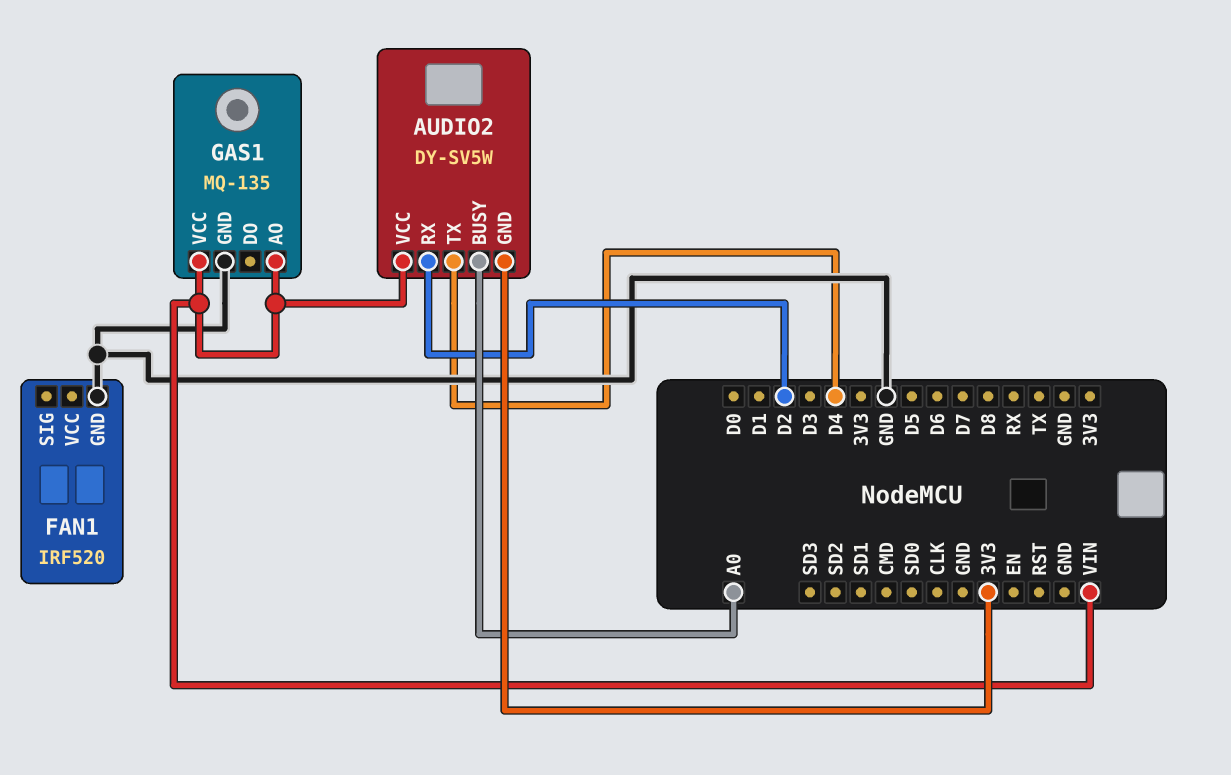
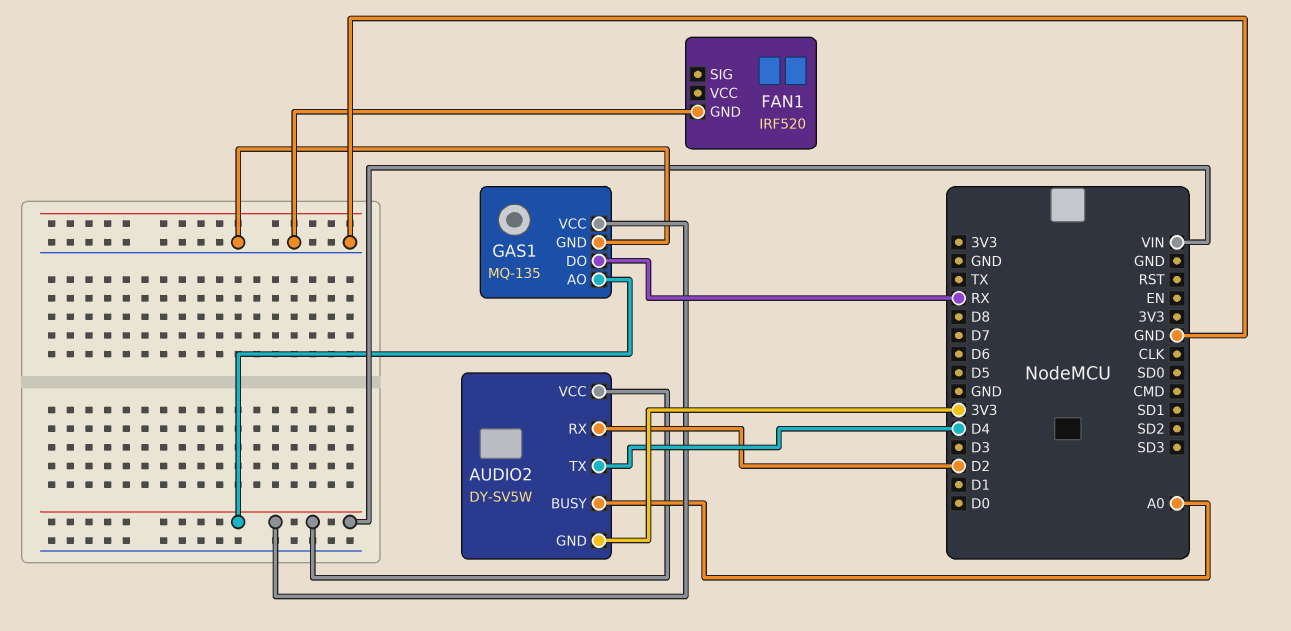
GAS1 pin DO: none -> RX

